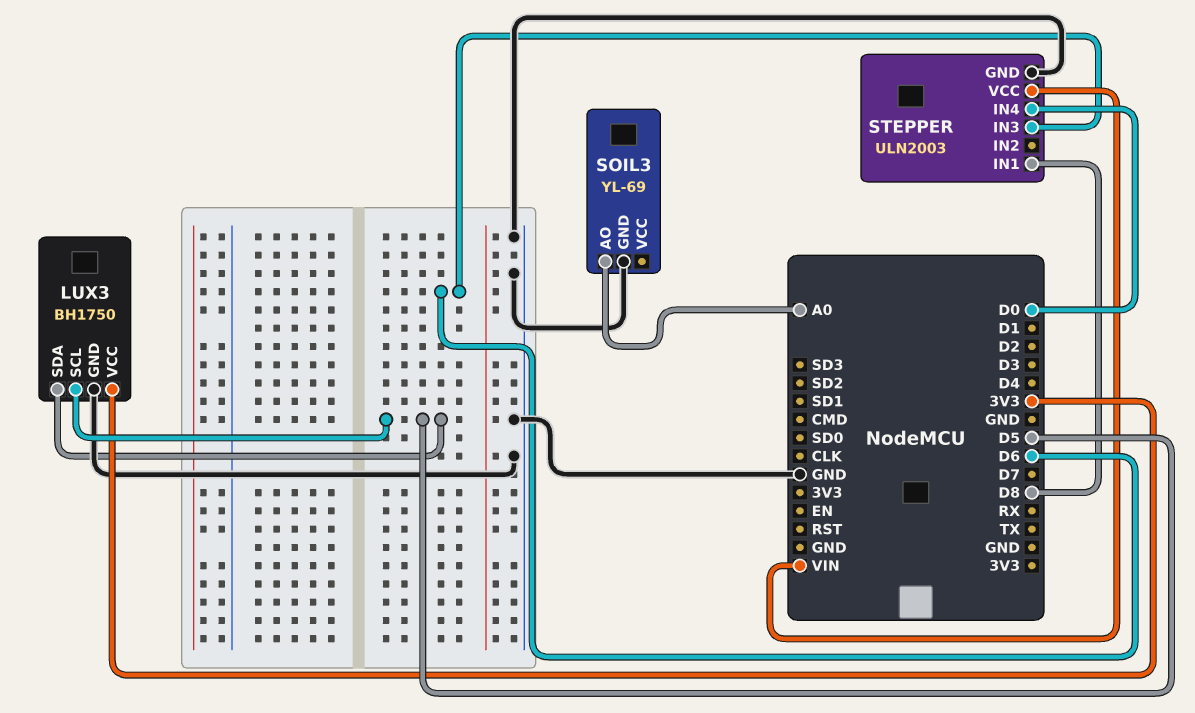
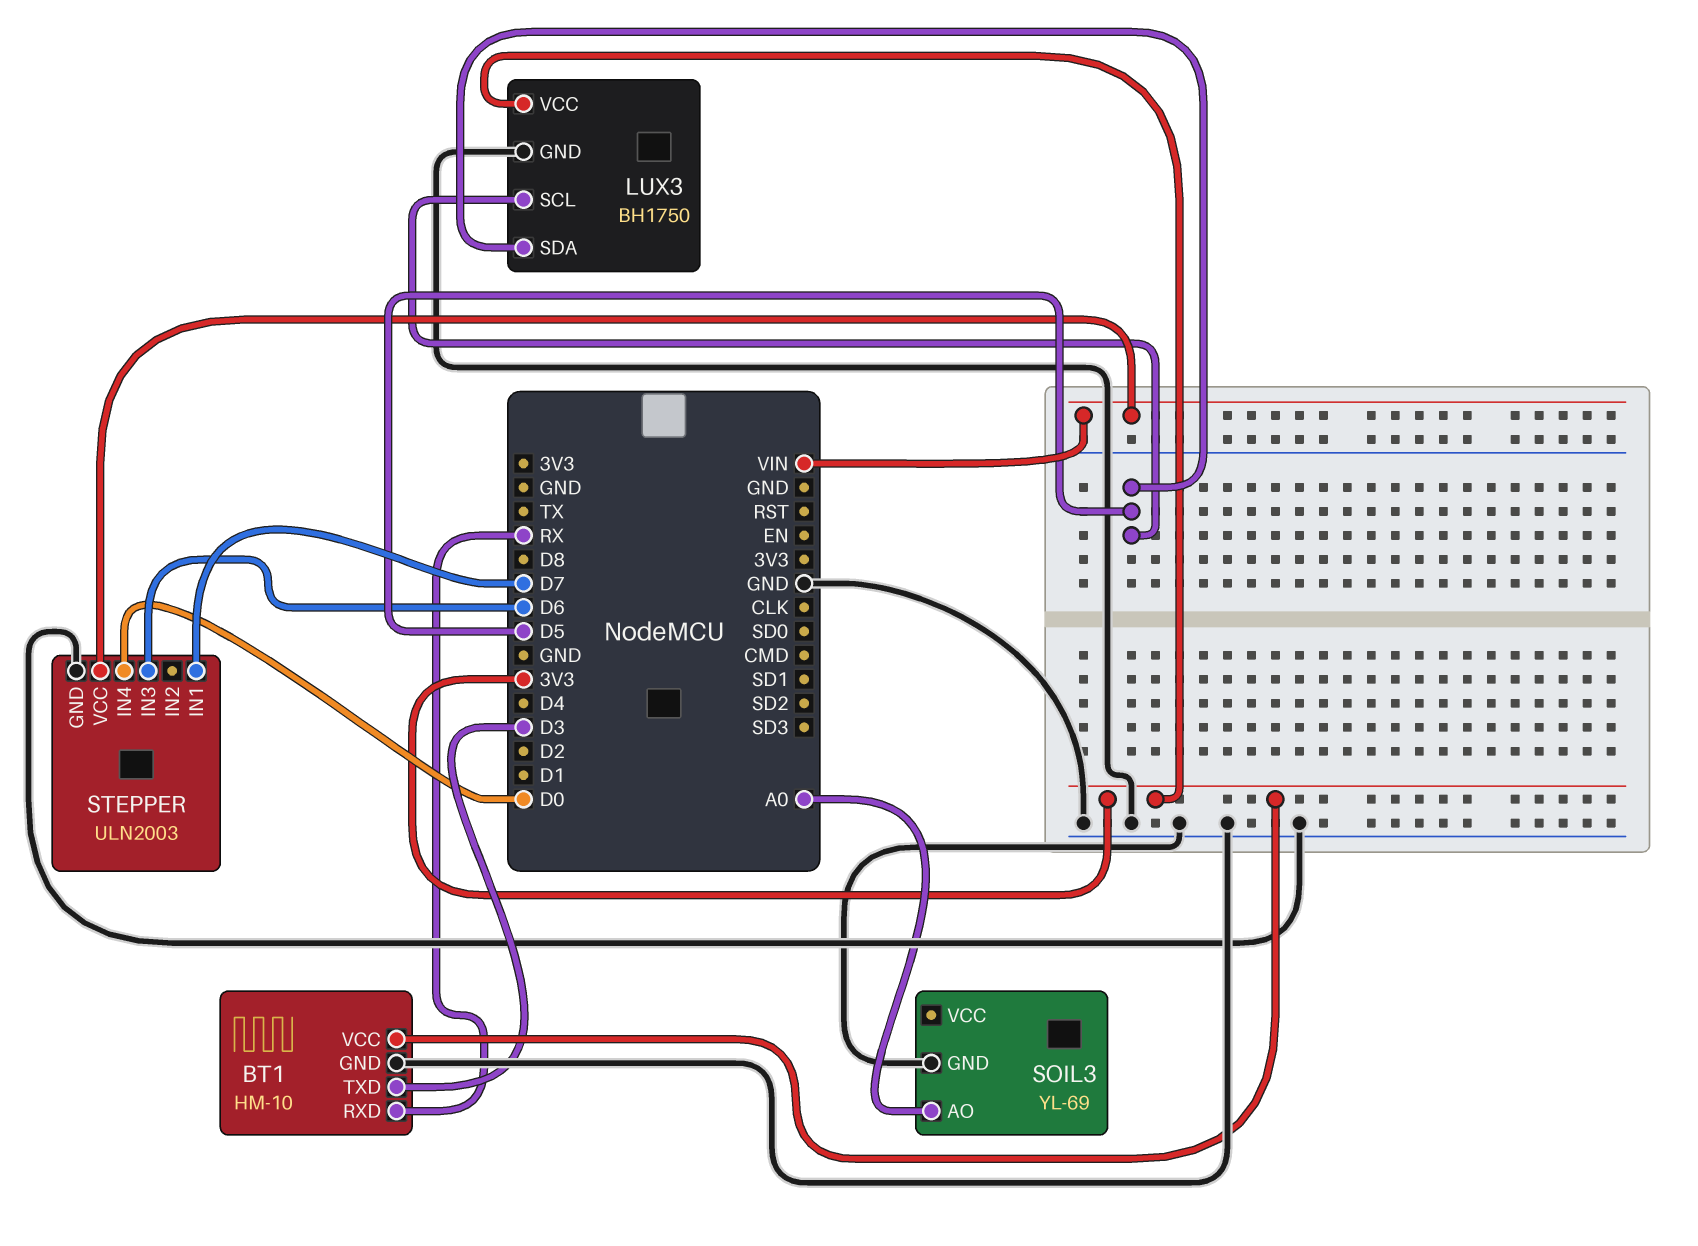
BT1: none -> HM-10
BT1 pin GND: none -> GND
BT1 pin RXD: none -> RX
BT1 pin TXD: none -> D3
BT1 pin VCC: none -> 3V3
STEPPER pin IN1: D8 -> D7

